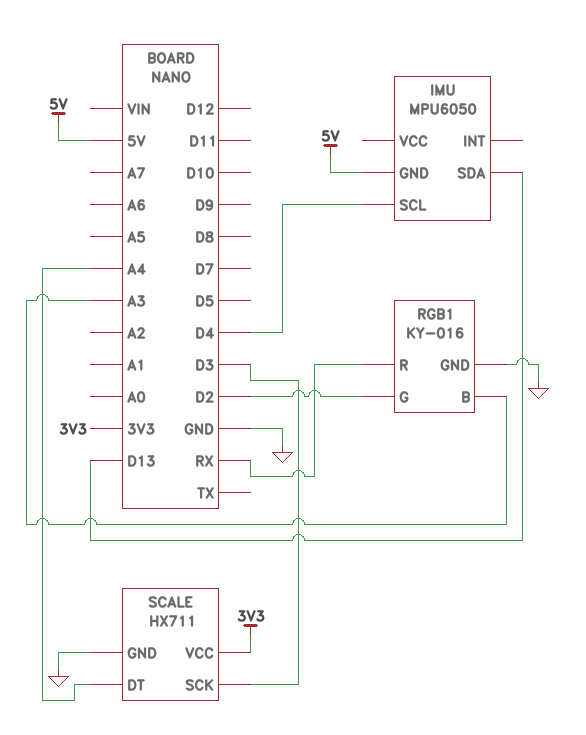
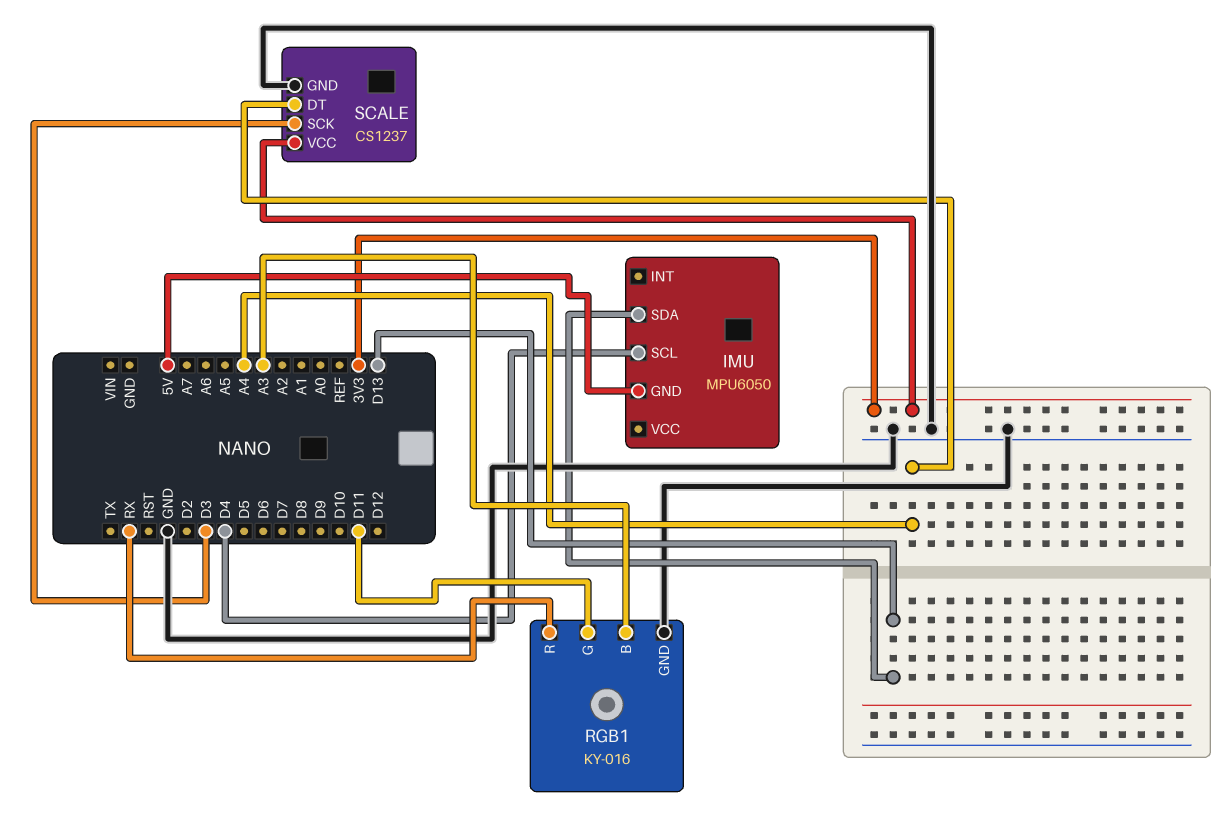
RGB1 pin G: D2 -> D11
SCALE: HX711 -> CS1237

